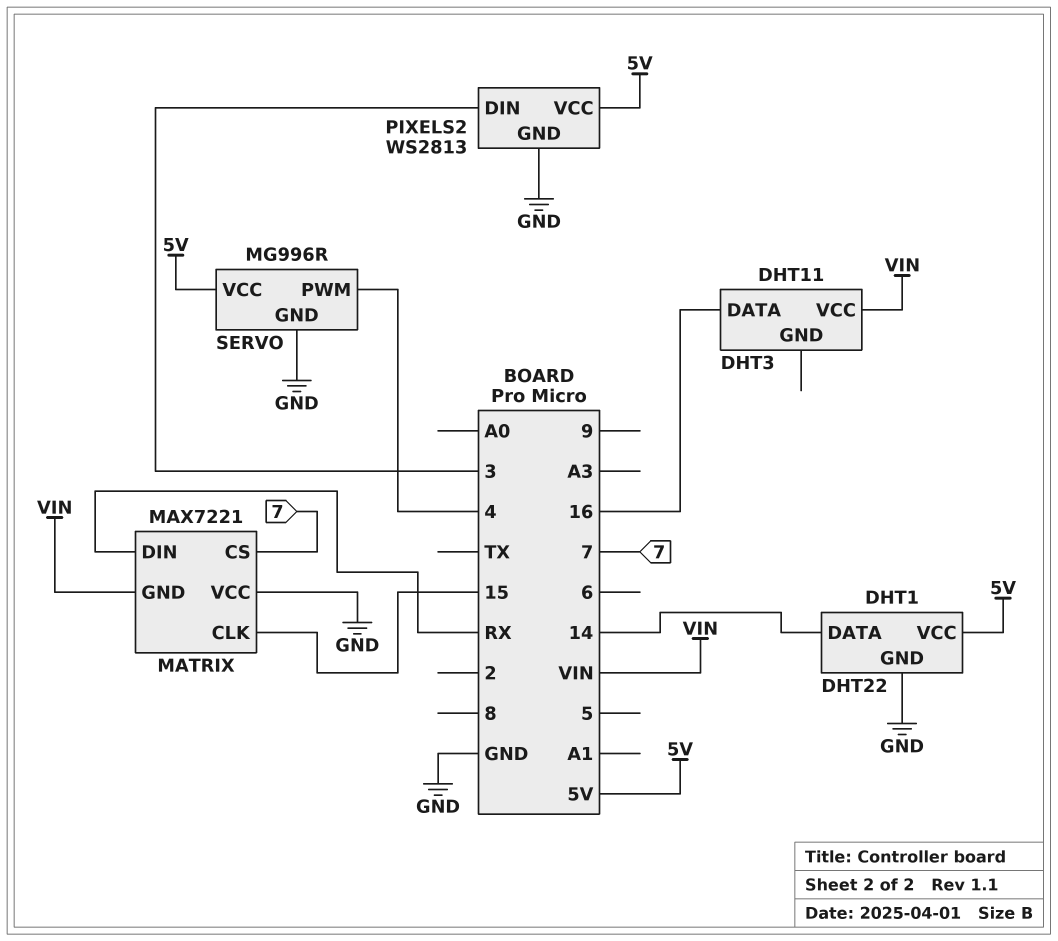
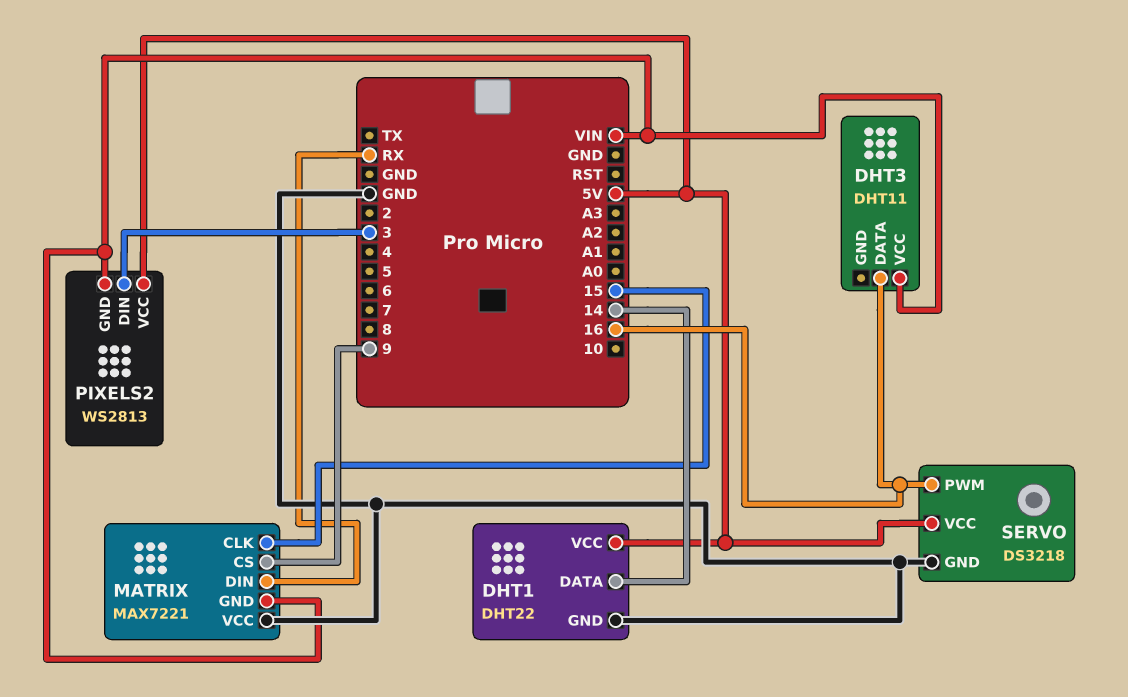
MATRIX pin CS: 7 -> 9
PIXELS2 pin GND: GND -> VIN
SERVO: MG996R -> DS3218
SERVO pin PWM: 4 -> 16

